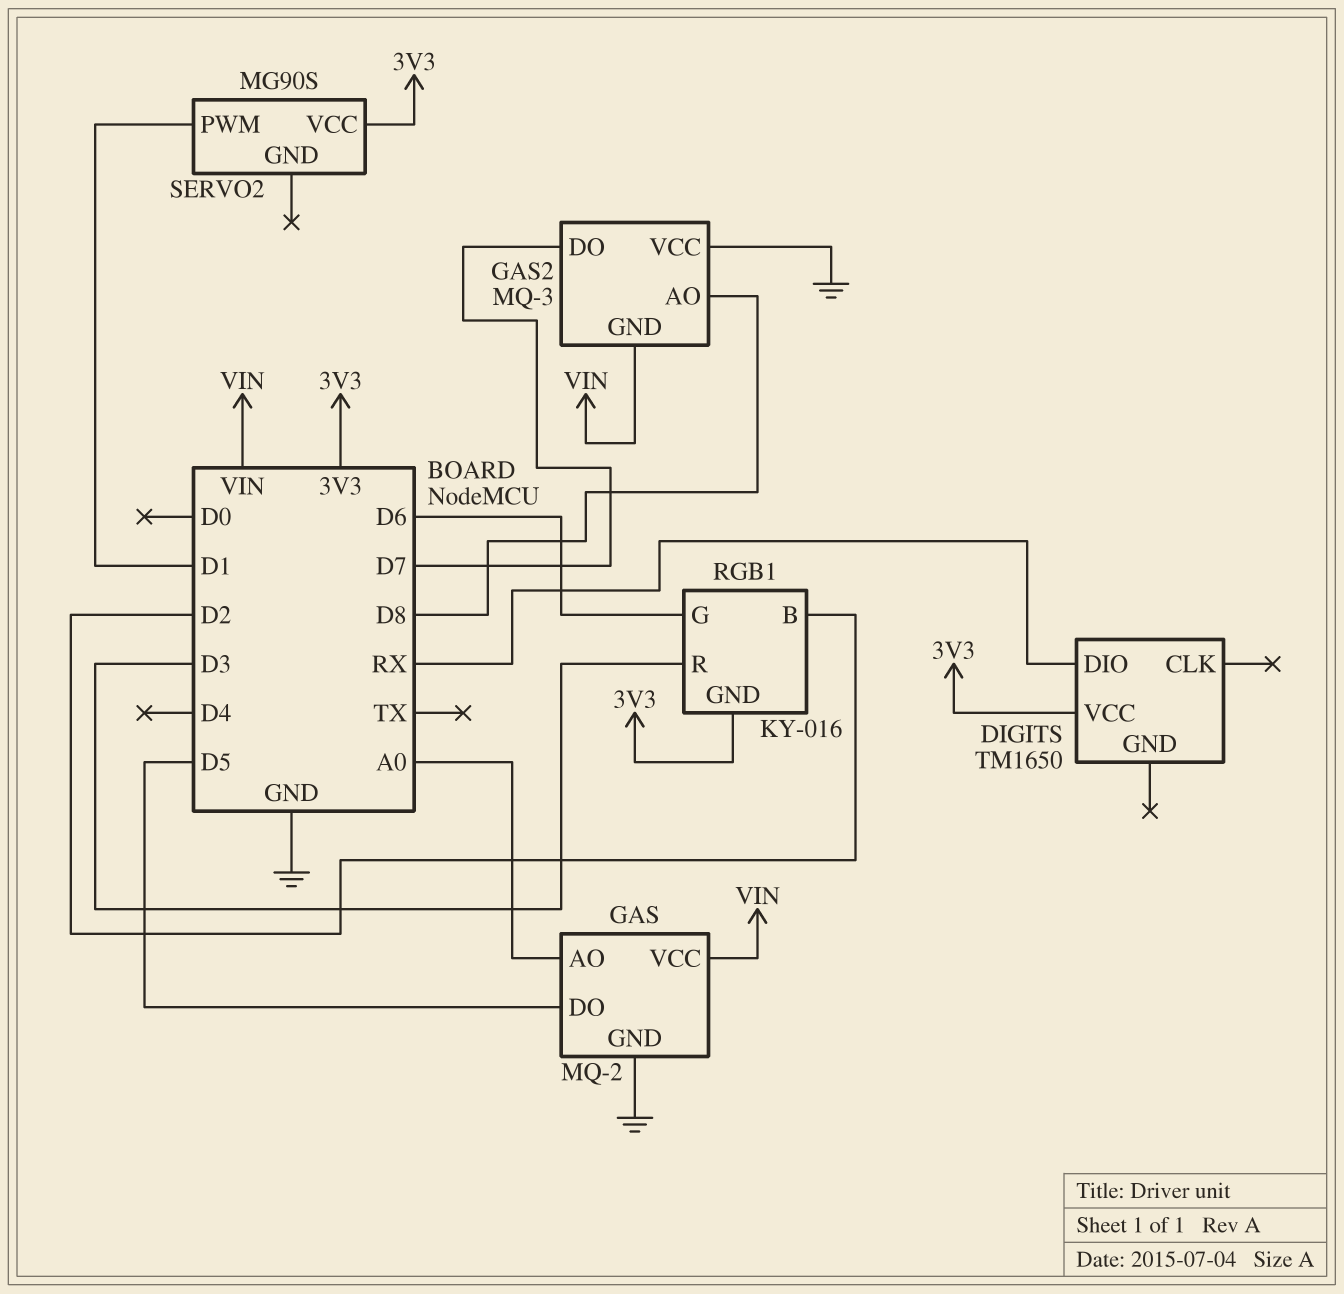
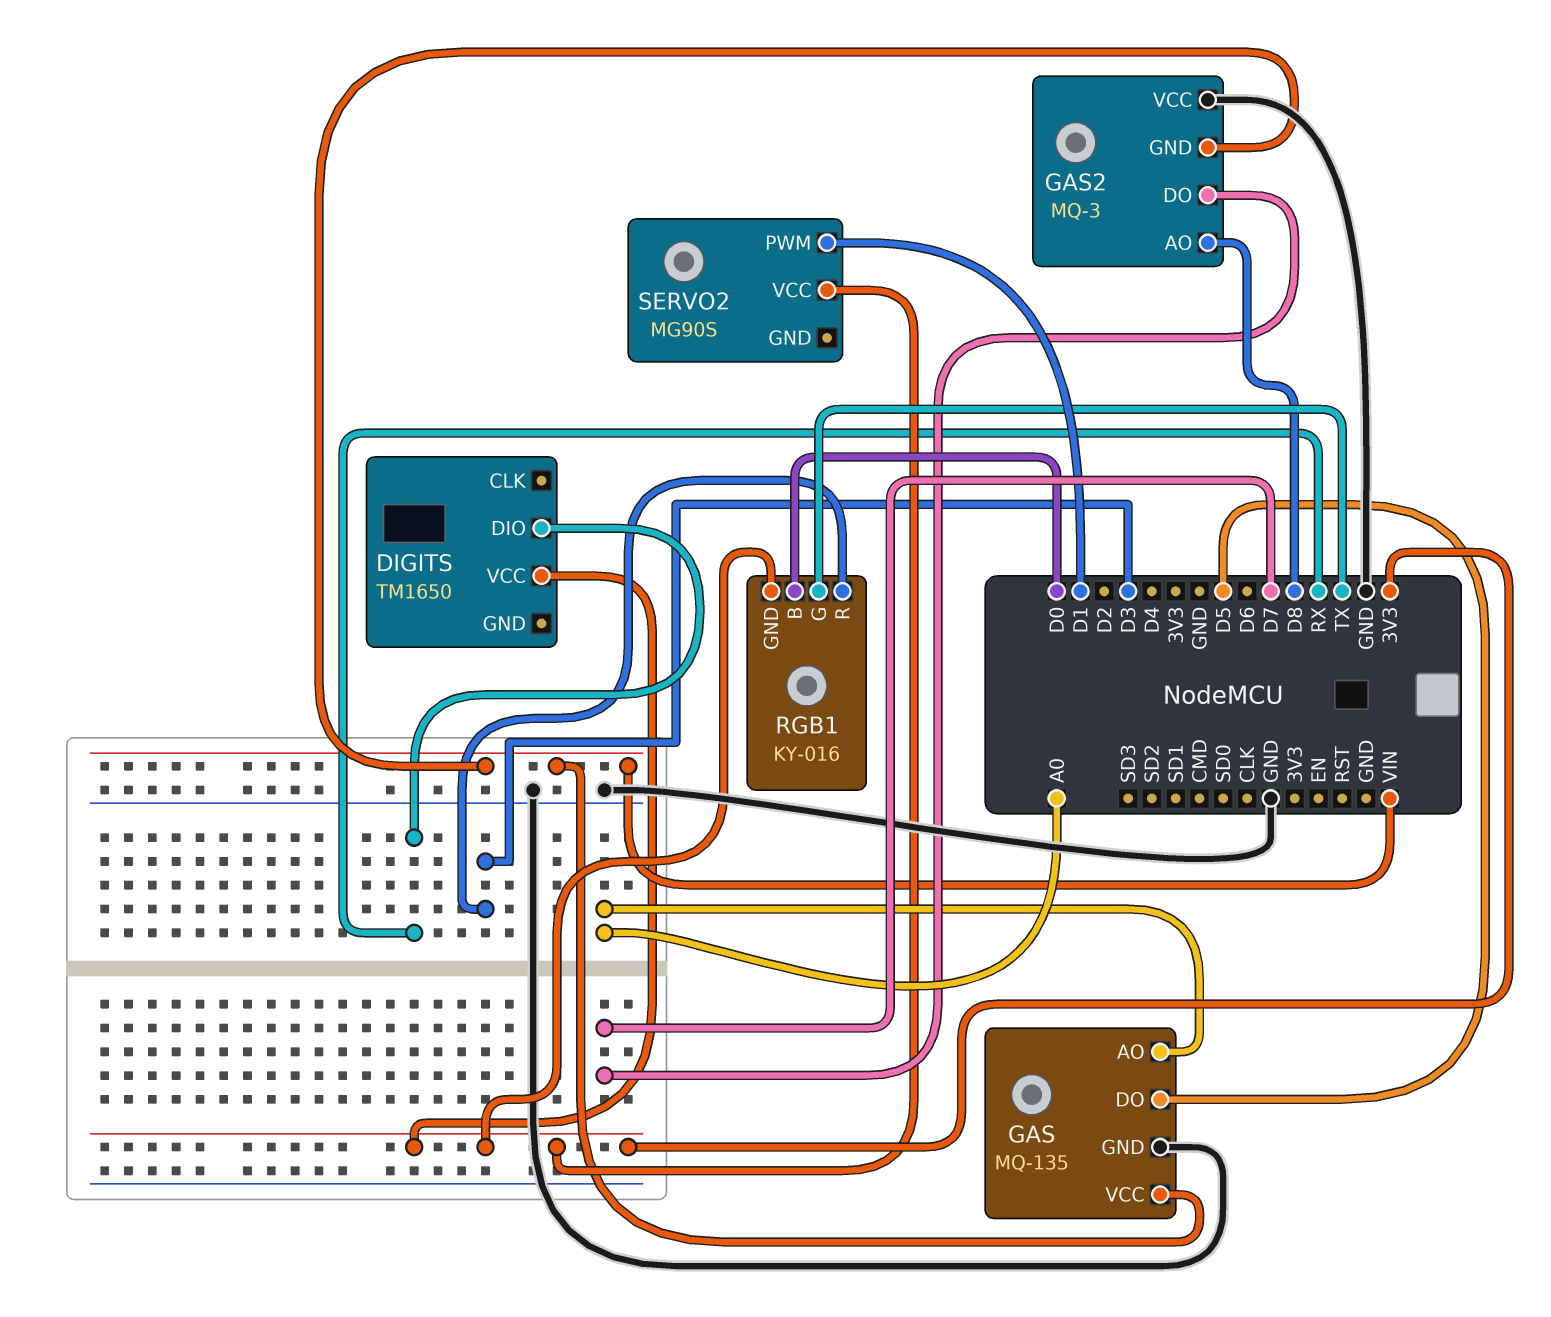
GAS: MQ-2 -> MQ-135
RGB1 pin B: D2 -> D0
RGB1 pin G: D6 -> TX

